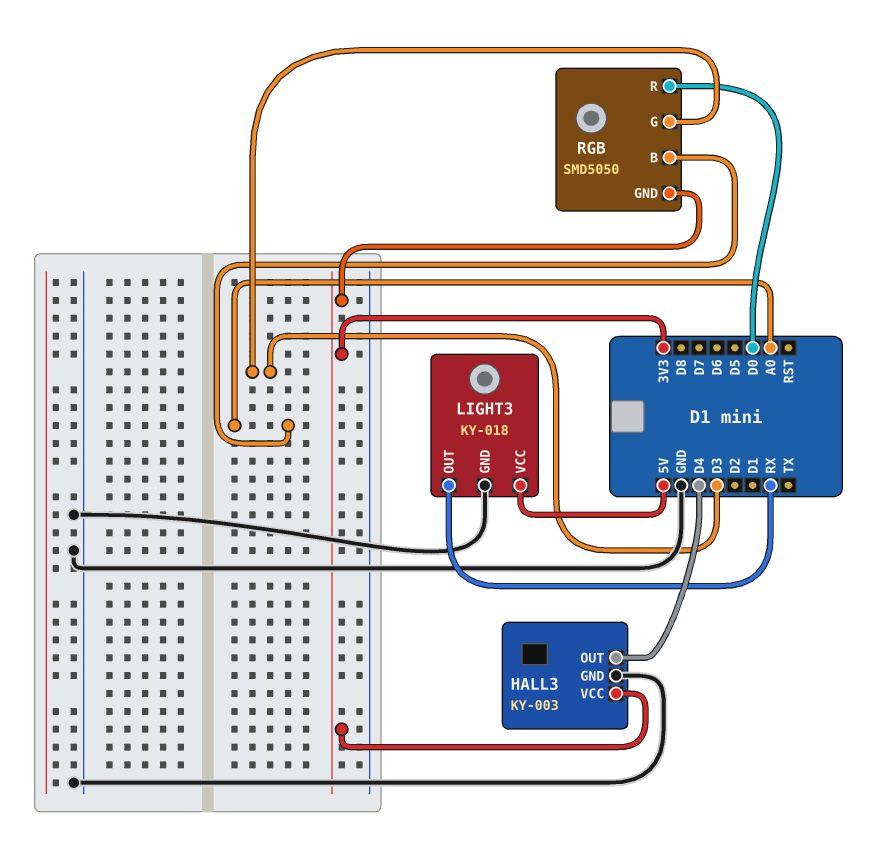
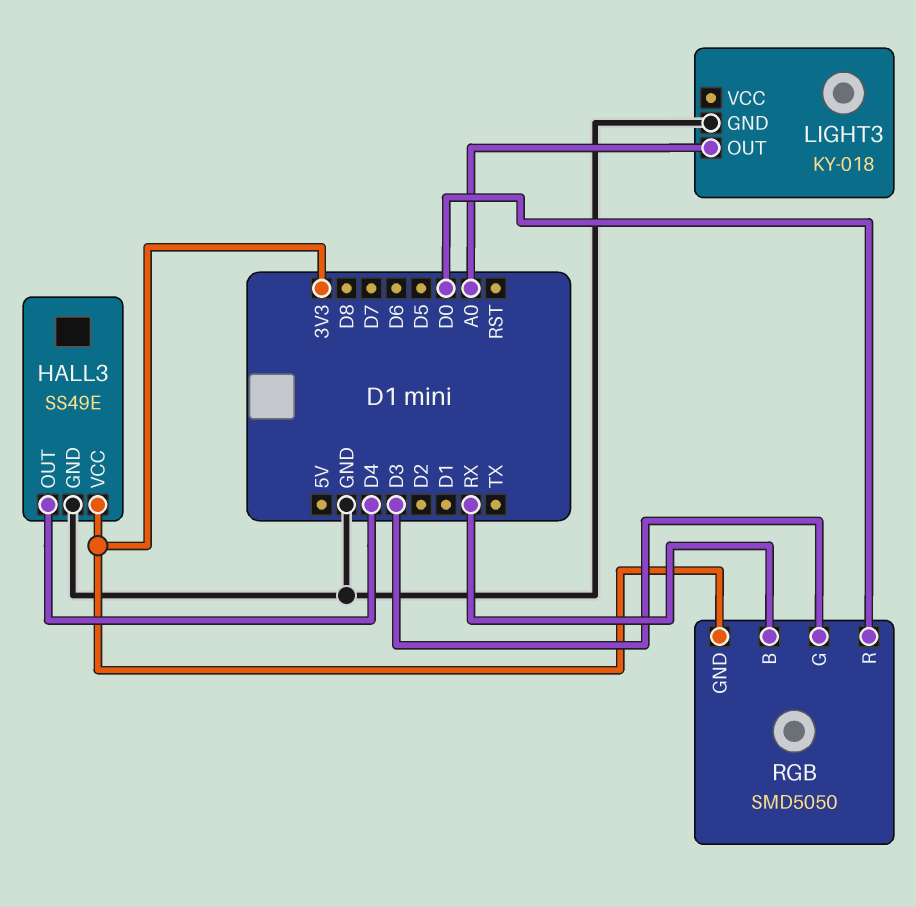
HALL3: KY-003 -> SS49E
LIGHT3 pin OUT: RX -> A0
LIGHT3 pin VCC: 5V -> none
RGB pin B: A0 -> RX

